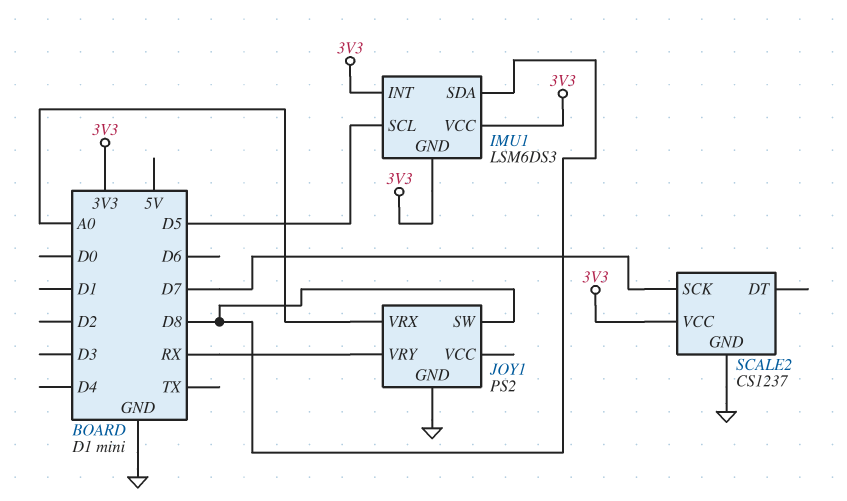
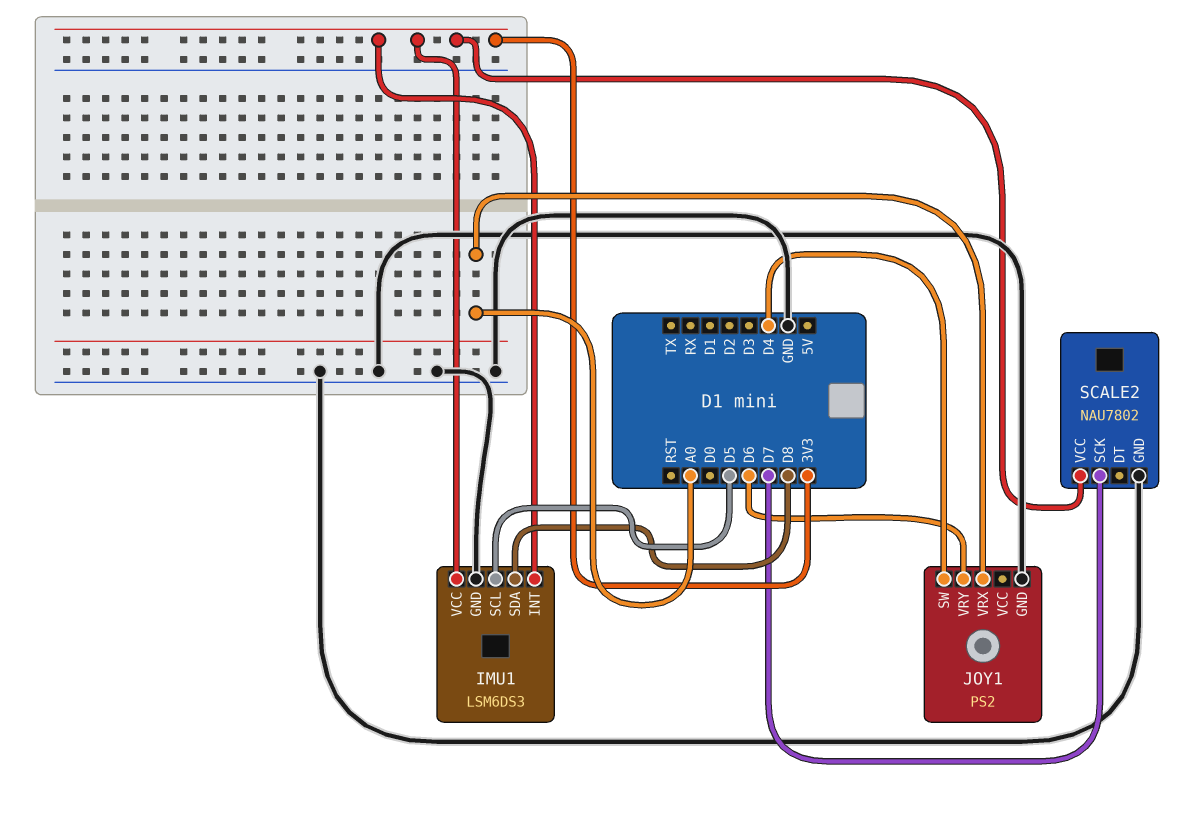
IMU1 pin GND: 3V3 -> GND
JOY1 pin SW: D8 -> D4
JOY1 pin VRY: RX -> D6
SCALE2: CS1237 -> NAU7802

